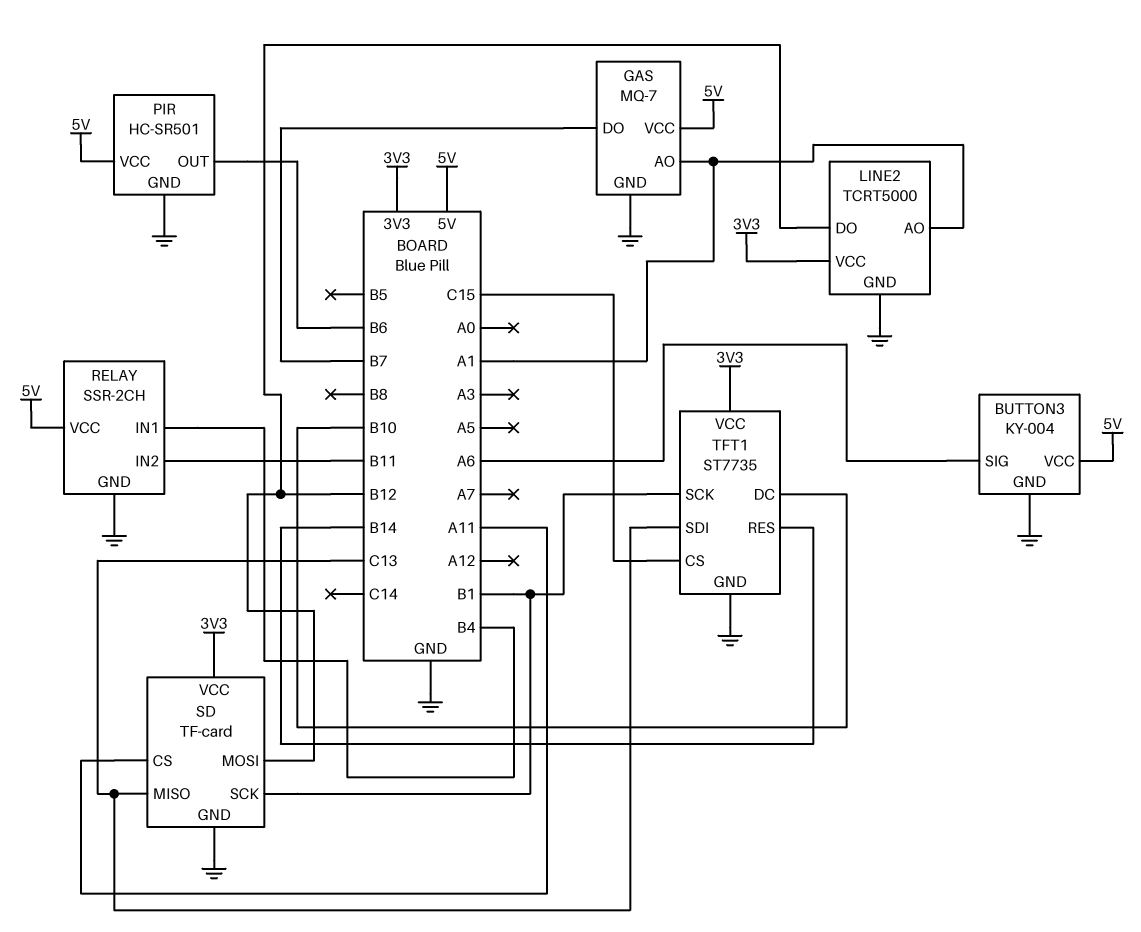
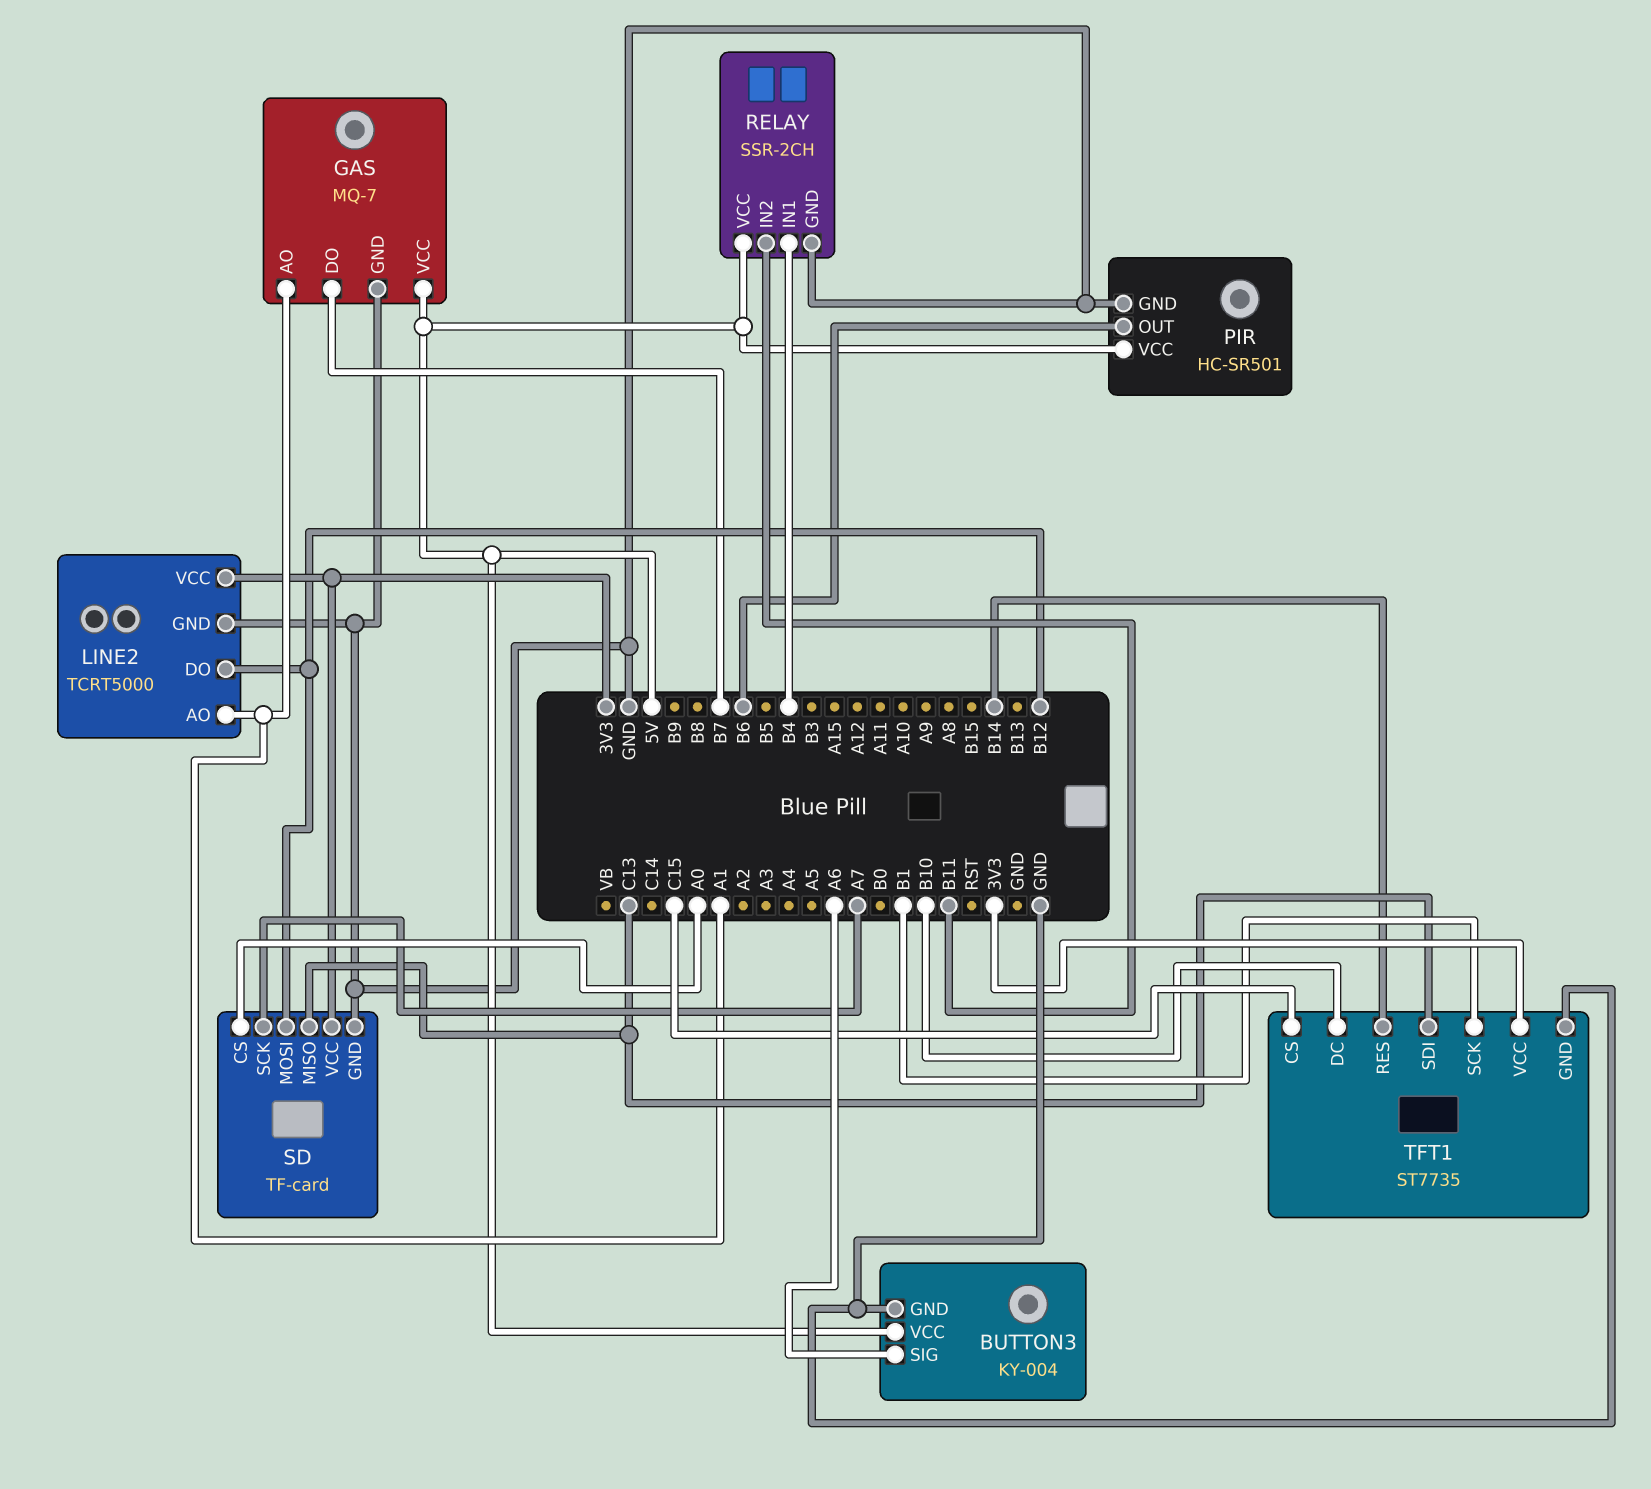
SD pin CS: A11 -> A0
SD pin SCK: B1 -> A7

